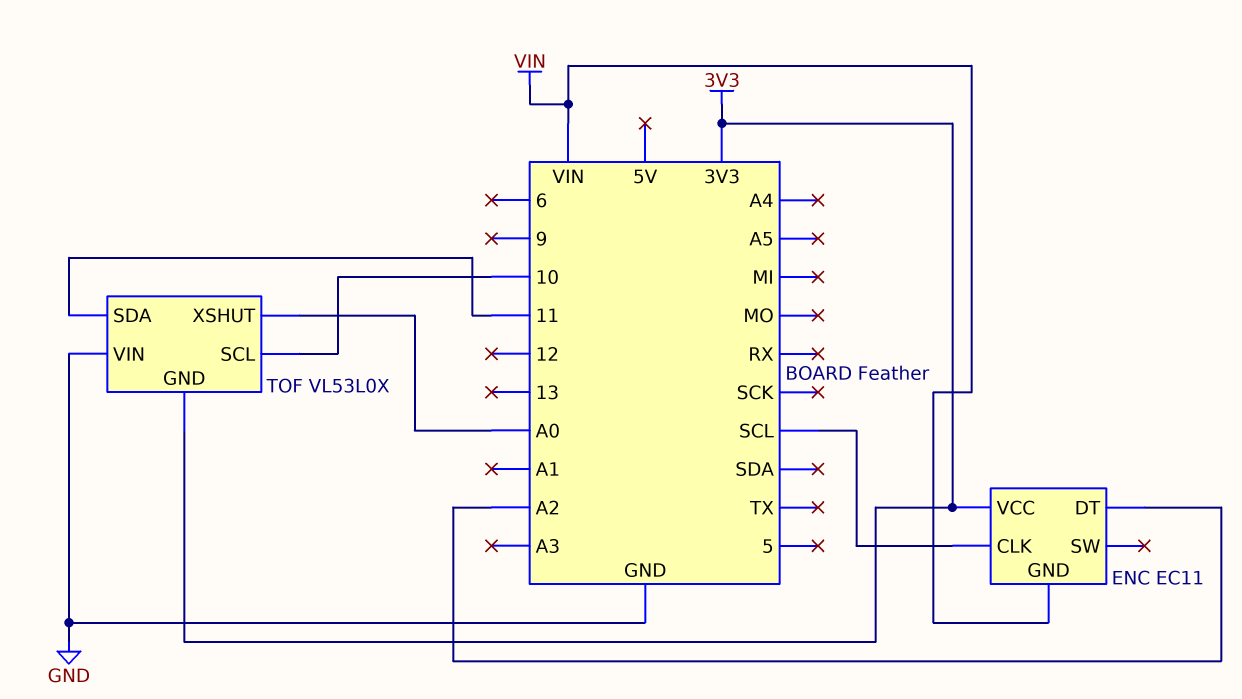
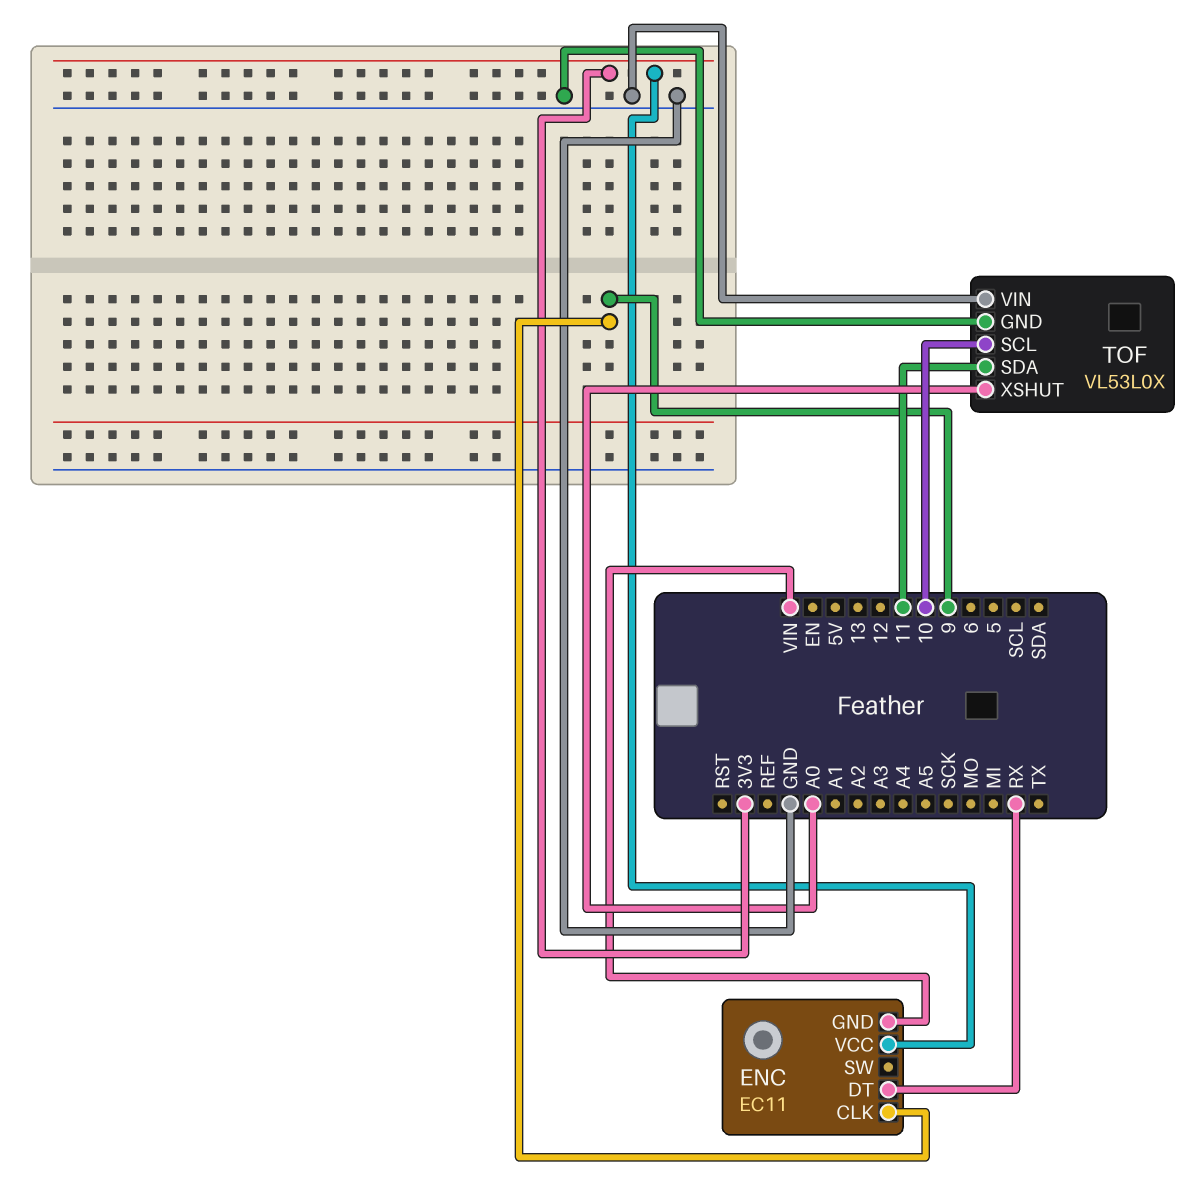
ENC pin CLK: SCL -> 9
ENC pin DT: A2 -> RX
TOF pin GND: 3V3 -> GND

